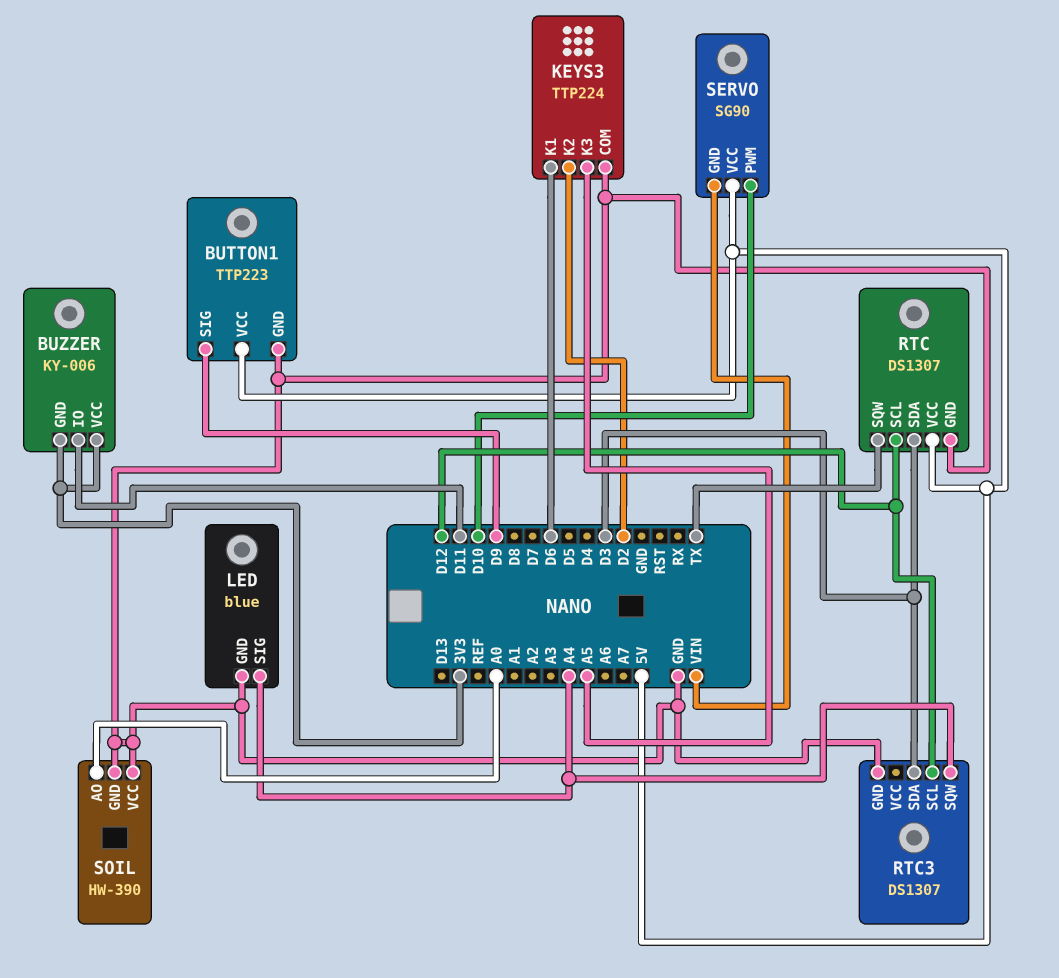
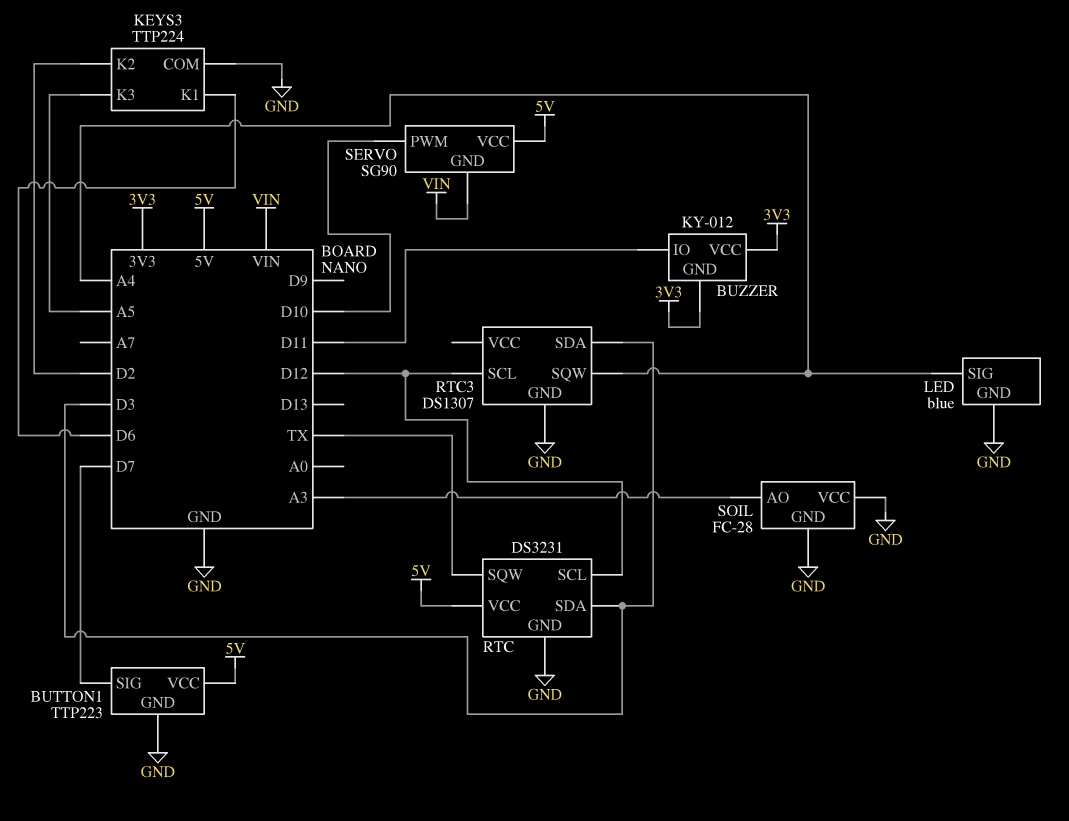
BUTTON1 pin SIG: D9 -> D7
BUZZER: KY-006 -> KY-012
RTC: DS1307 -> DS3231
SOIL: HW-390 -> FC-28
SOIL pin AO: A0 -> A3

